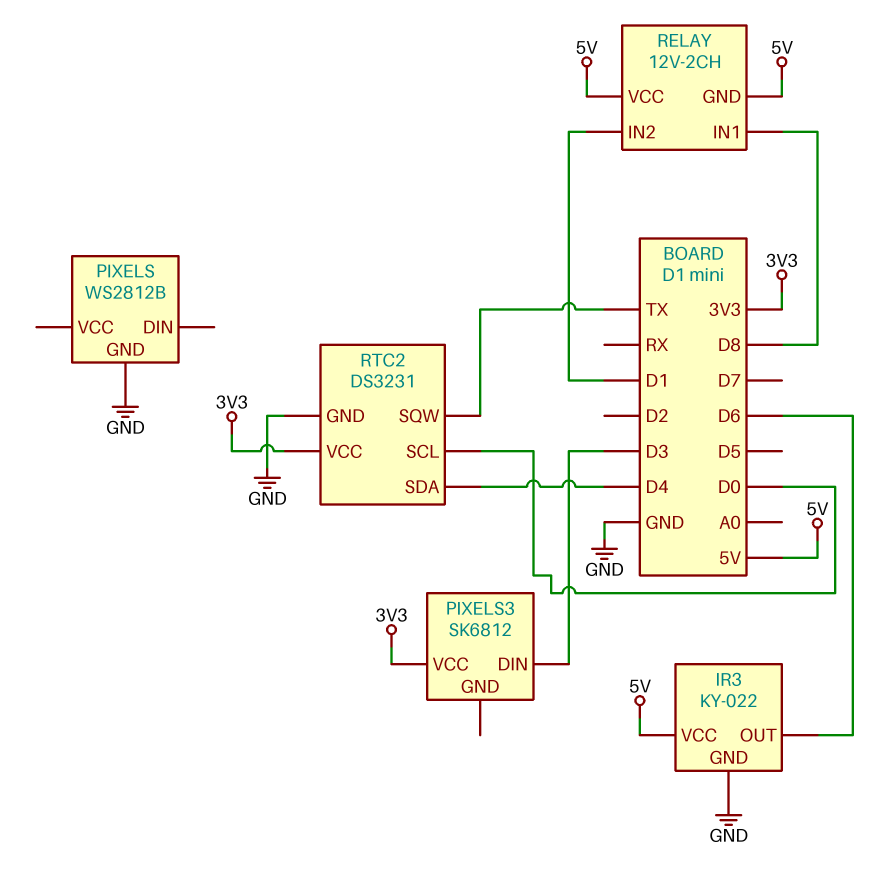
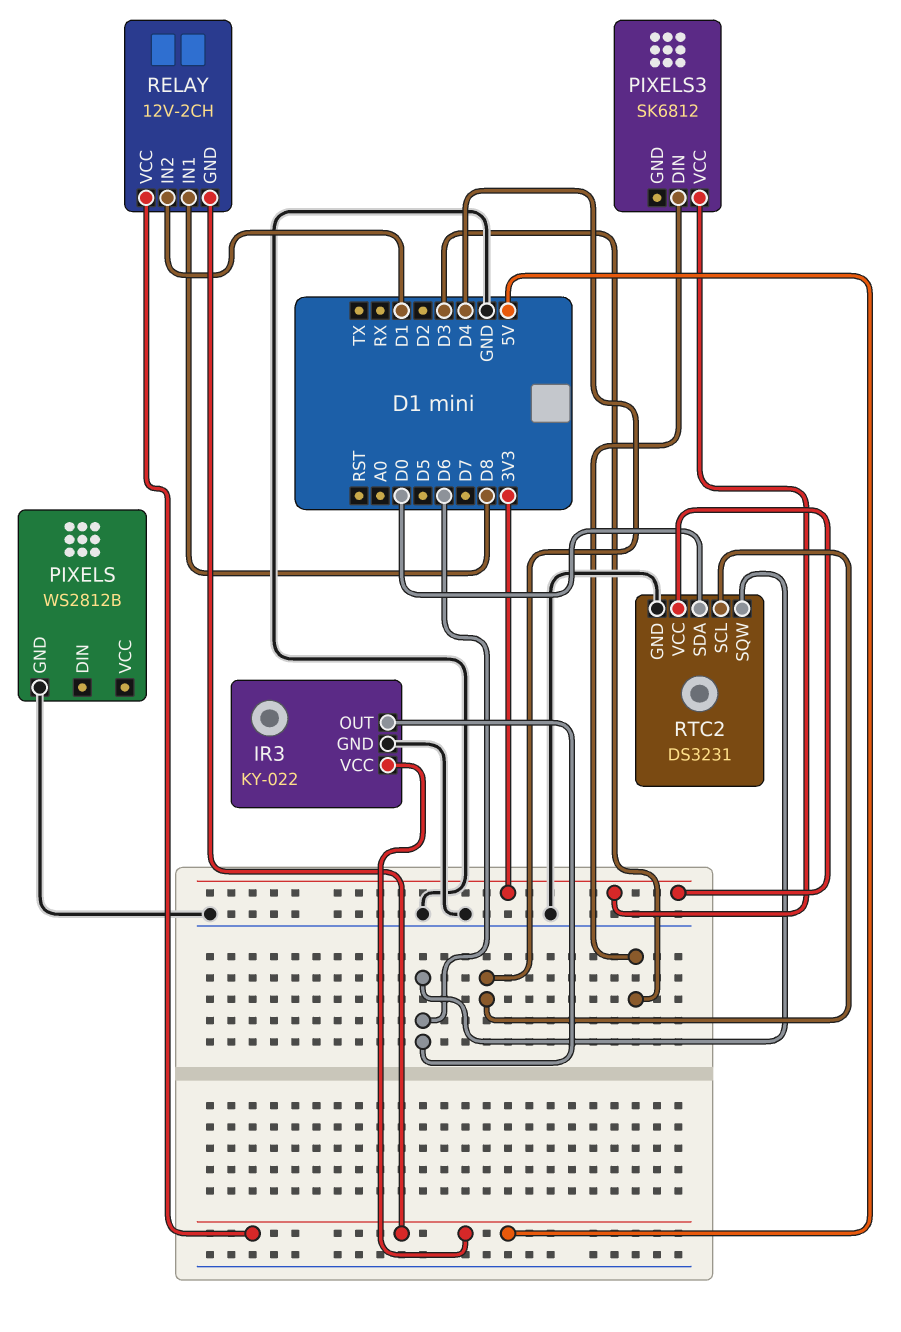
RTC2 pin SCL: D0 -> D4
RTC2 pin SDA: D4 -> D0
RTC2 pin SQW: TX -> D6

